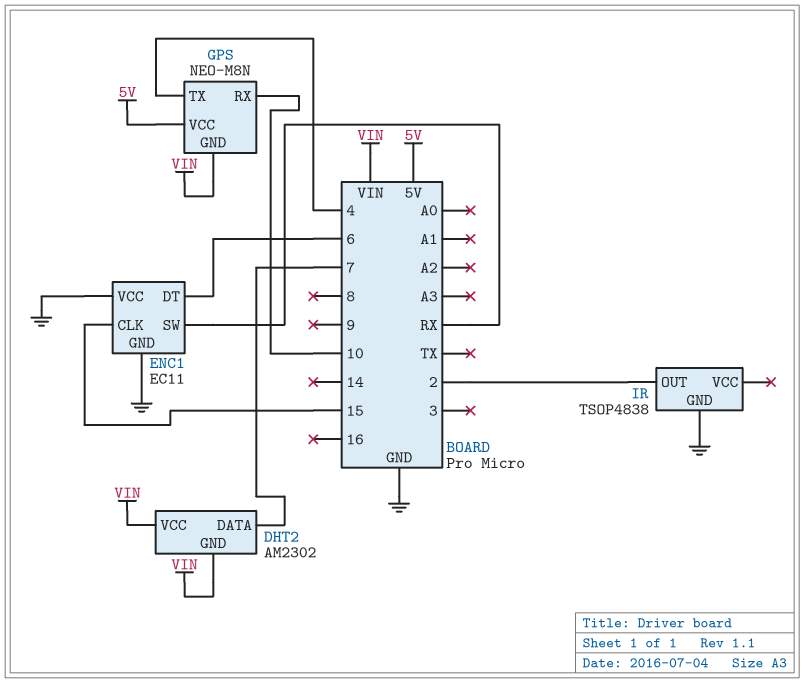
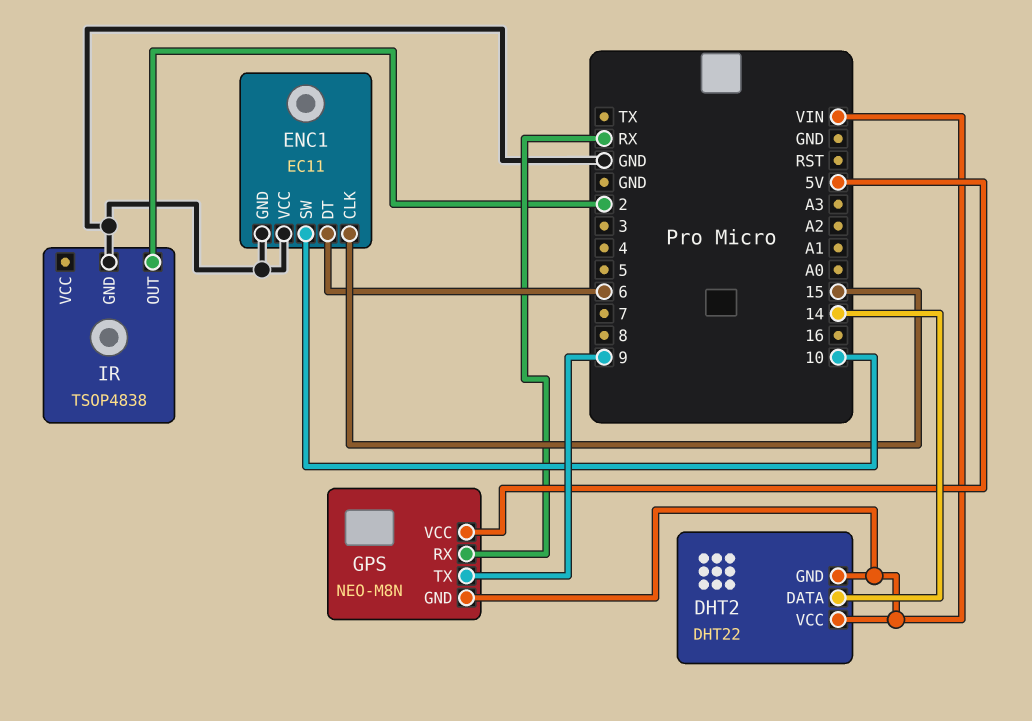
DHT2: AM2302 -> DHT22
DHT2 pin DATA: 7 -> 14
ENC1 pin SW: RX -> 10
GPS pin RX: 10 -> RX
GPS pin TX: 4 -> 9

